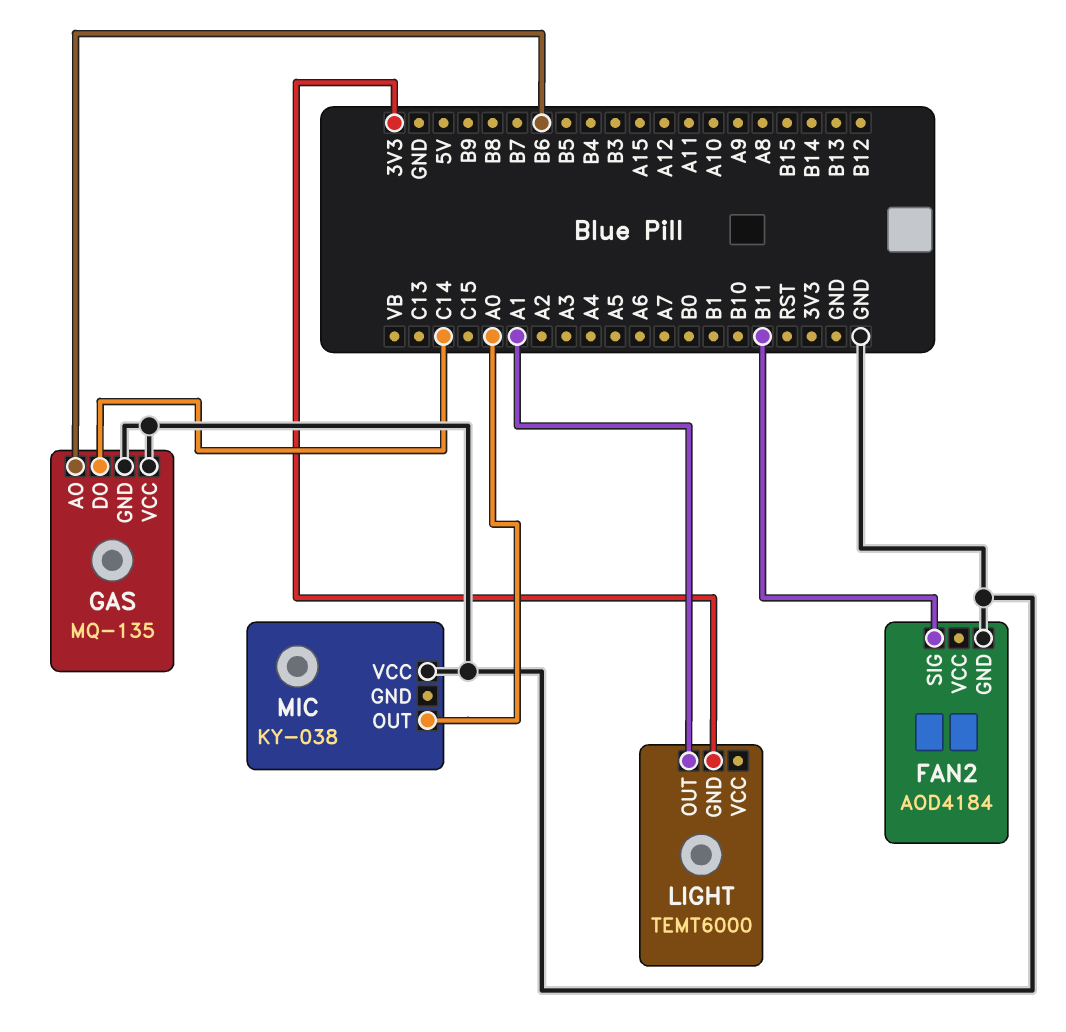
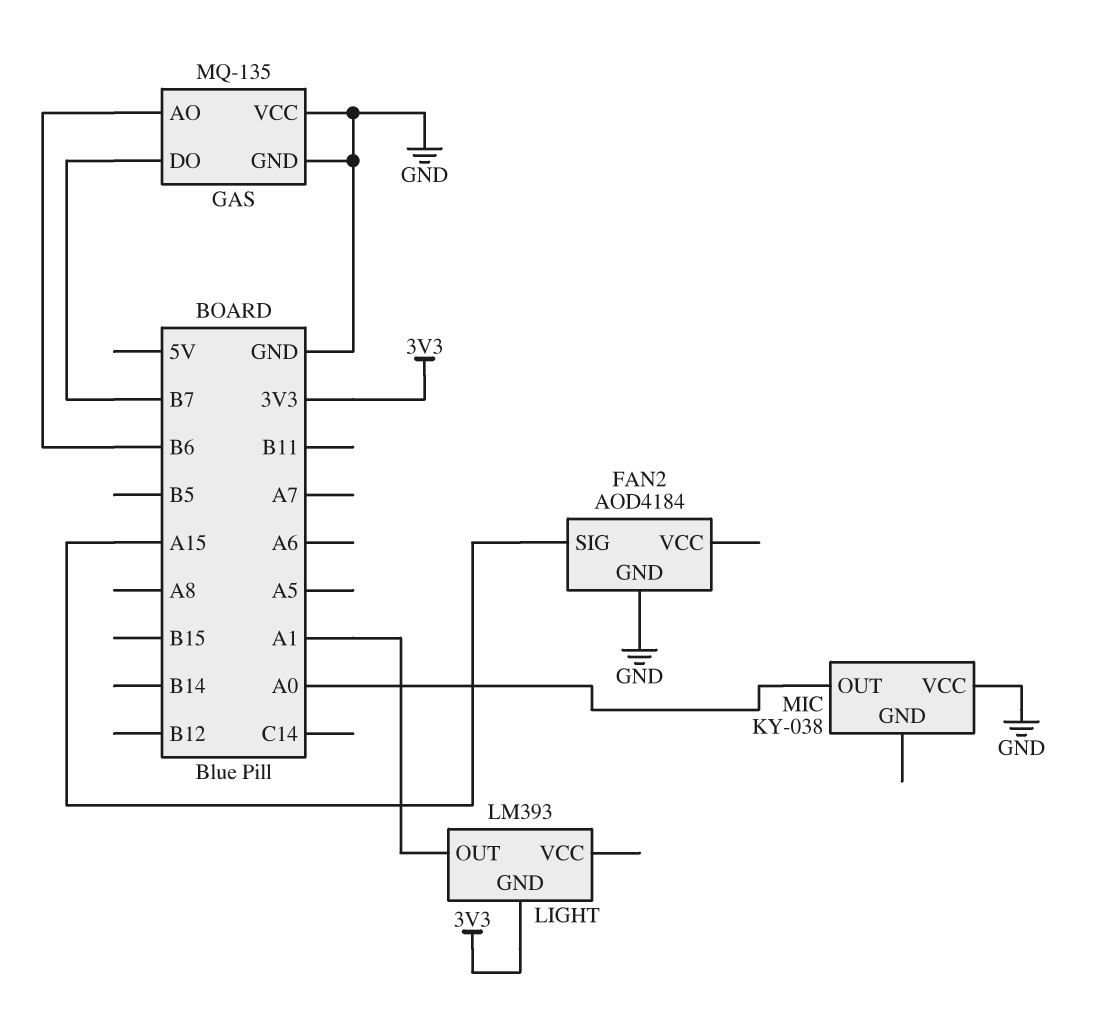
FAN2 pin SIG: B11 -> A15
GAS pin DO: C14 -> B7
LIGHT: TEMT6000 -> LM393

